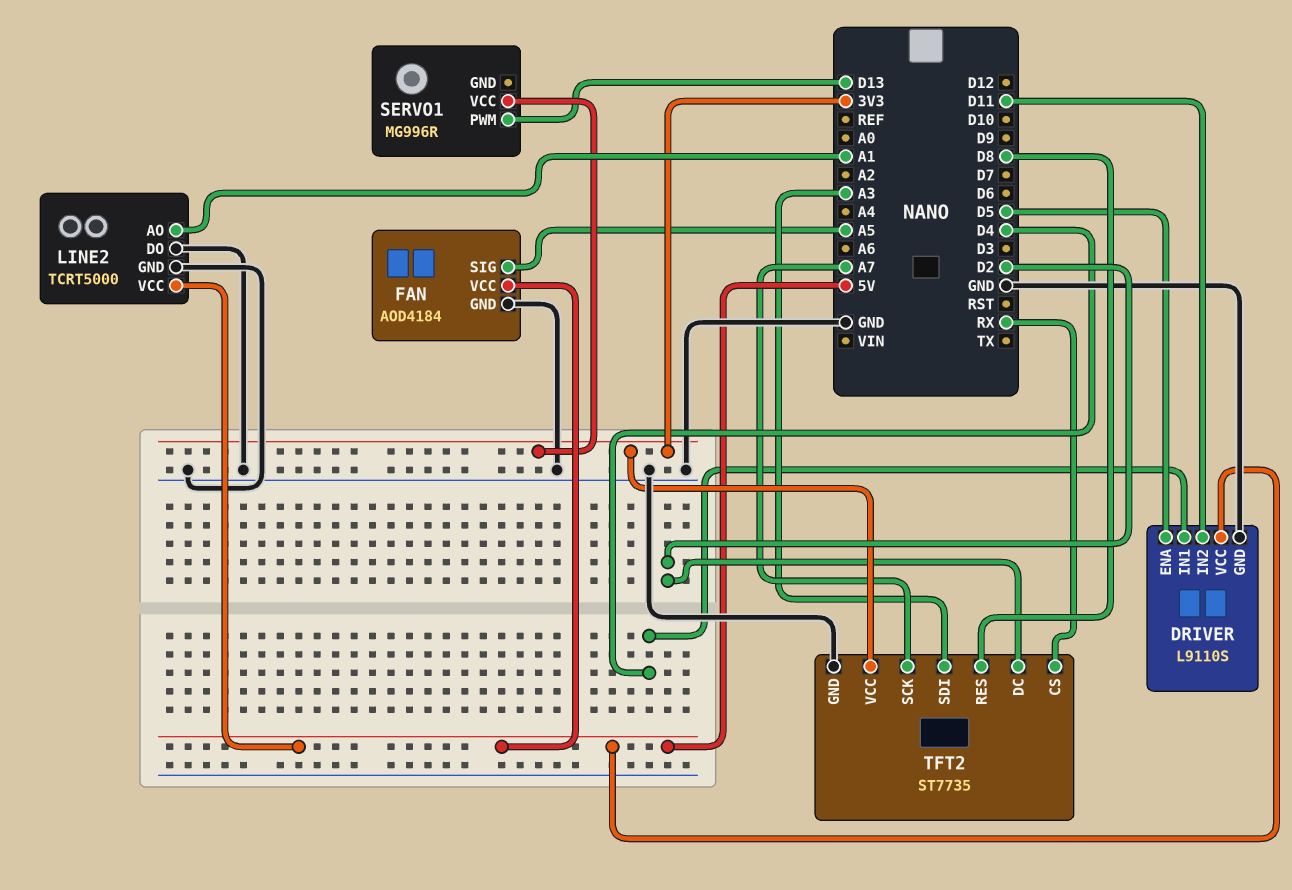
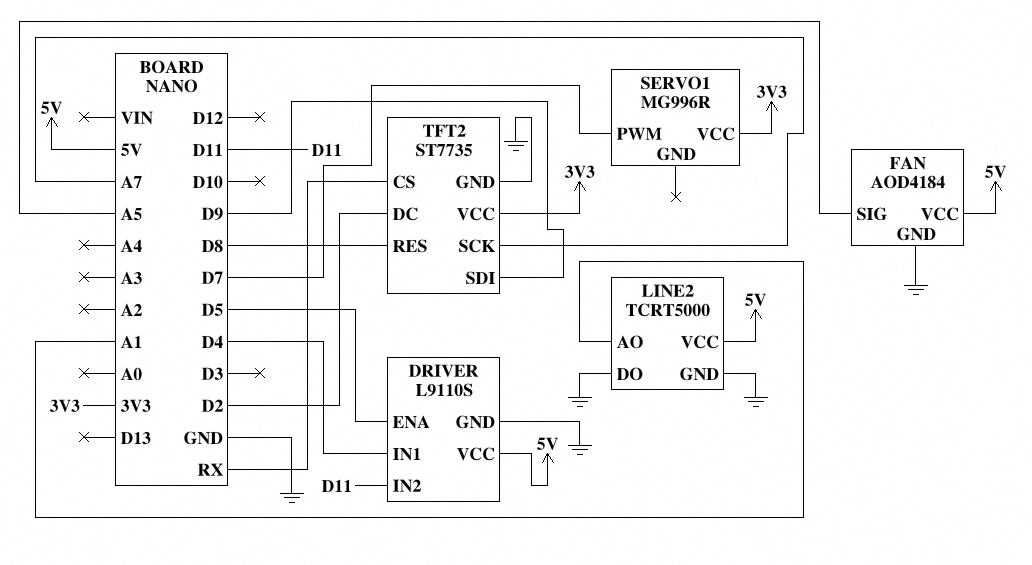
SERVO1 pin PWM: D13 -> D7
TFT2 pin SDI: A3 -> D9

